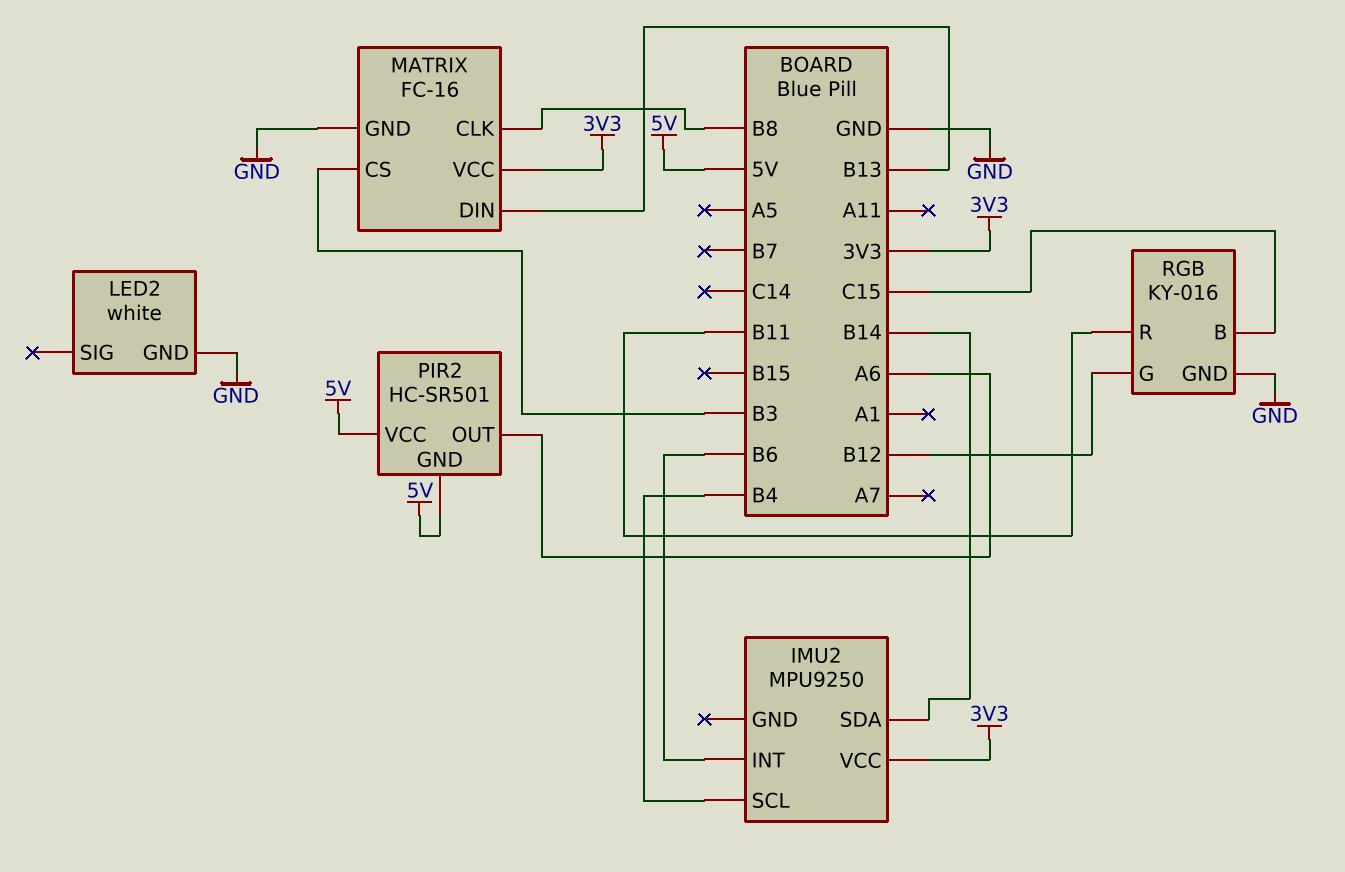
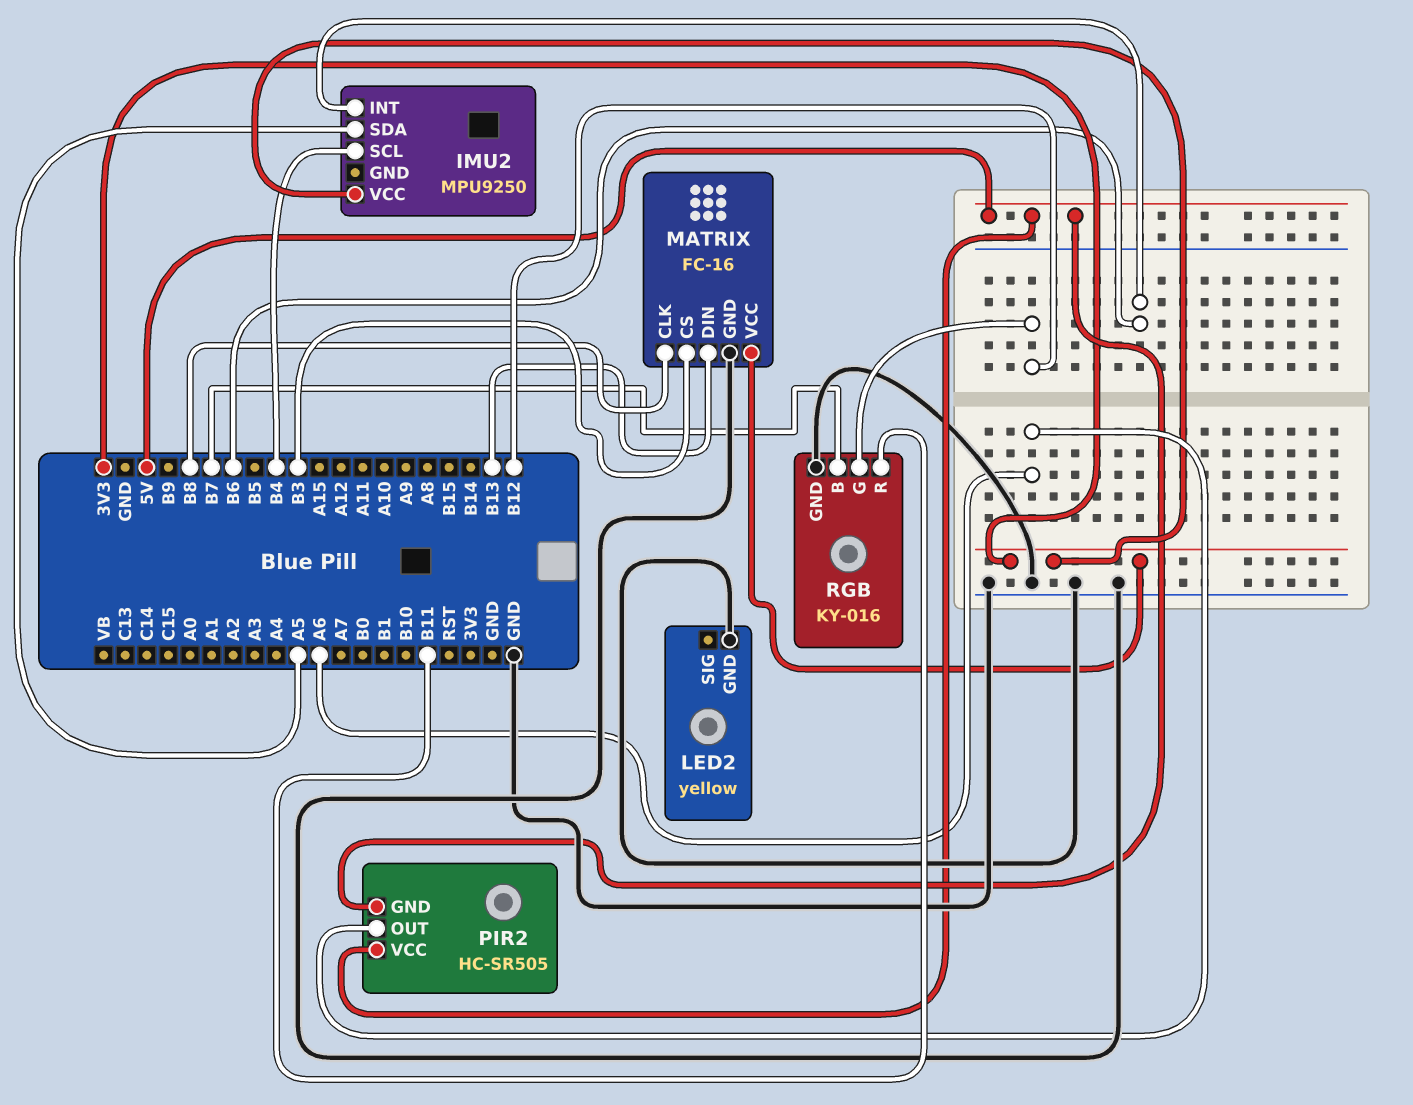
IMU2 pin SDA: B14 -> A5
LED2: white -> yellow
PIR2: HC-SR501 -> HC-SR505
RGB pin B: C15 -> B7

